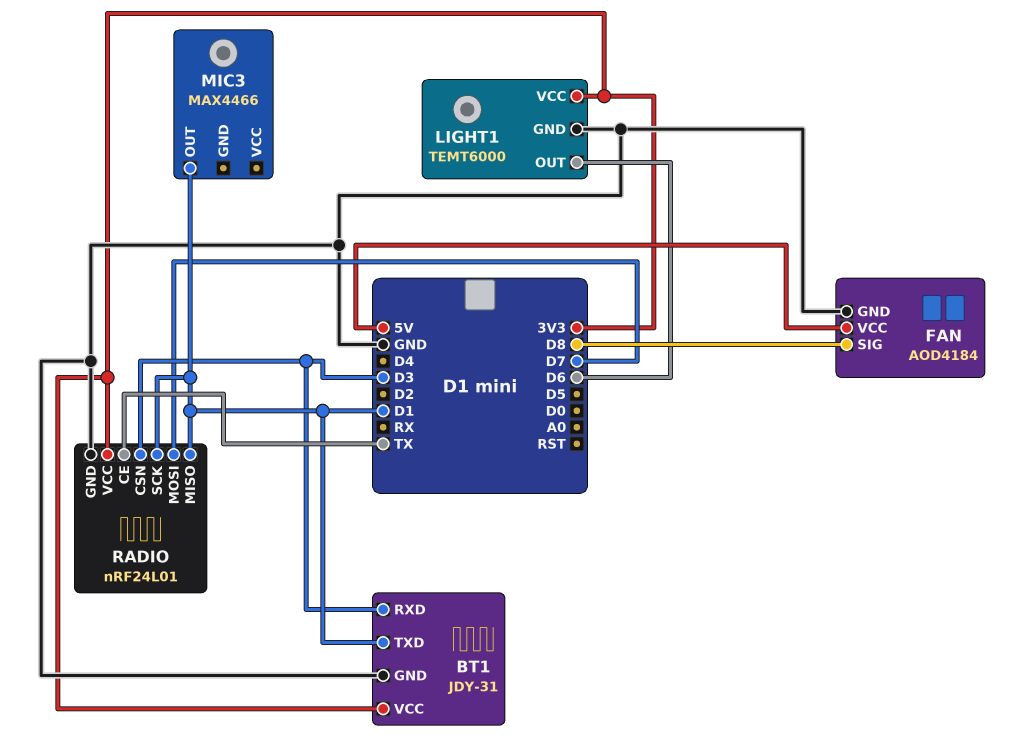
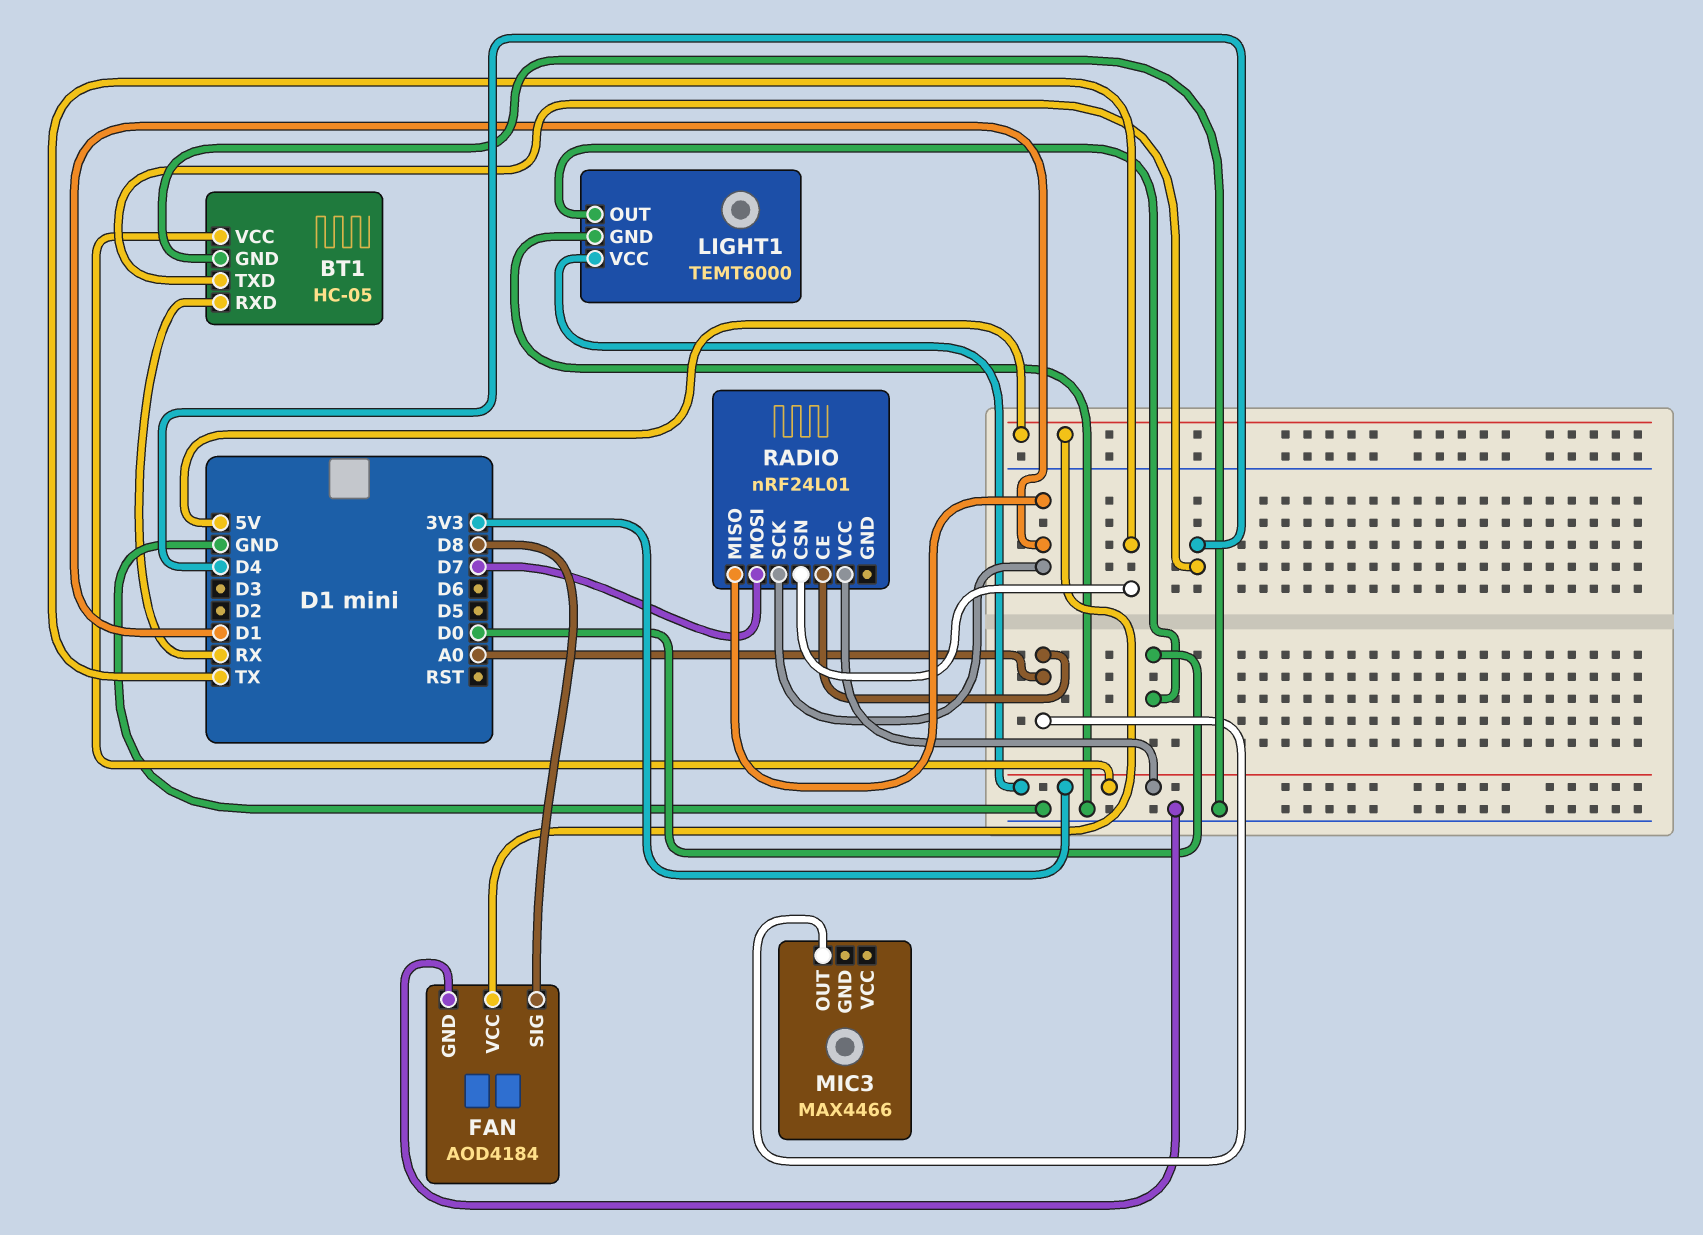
BT1: JDY-31 -> HC-05
BT1 pin RXD: D3 -> RX
BT1 pin TXD: D1 -> D4
LIGHT1 pin OUT: D6 -> D0
MIC3 pin OUT: D1 -> A0
RADIO pin CE: TX -> A0
RADIO pin CSN: D3 -> TX
RADIO pin GND: GND -> none

